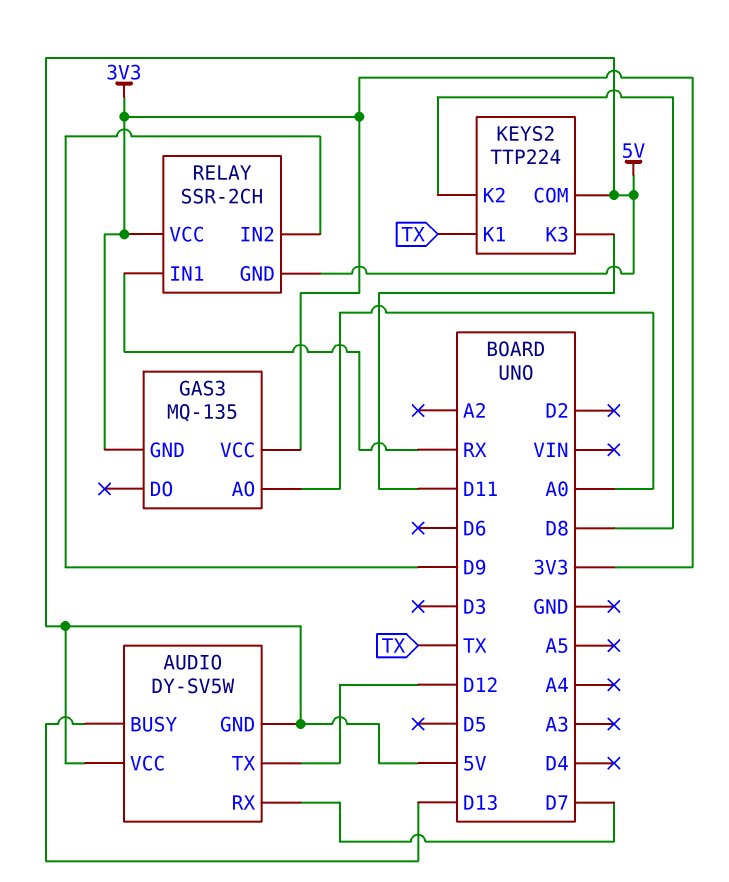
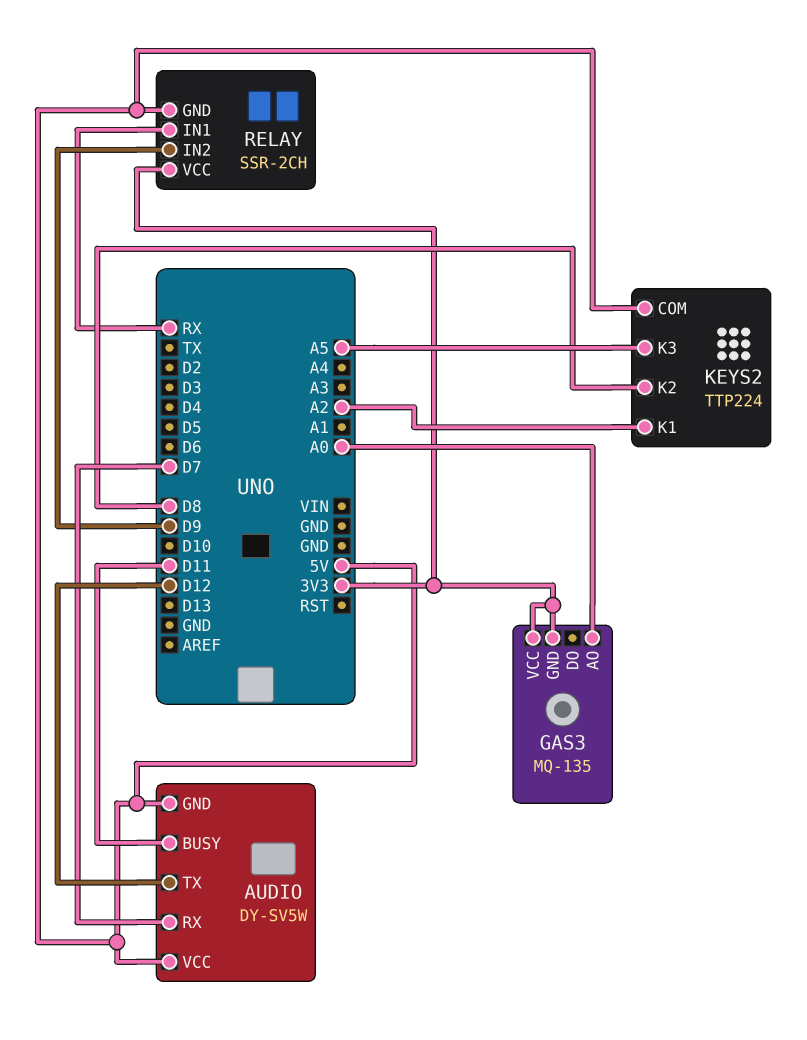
AUDIO pin BUSY: D13 -> D11
KEYS2 pin K1: TX -> A2
KEYS2 pin K3: D11 -> A5

